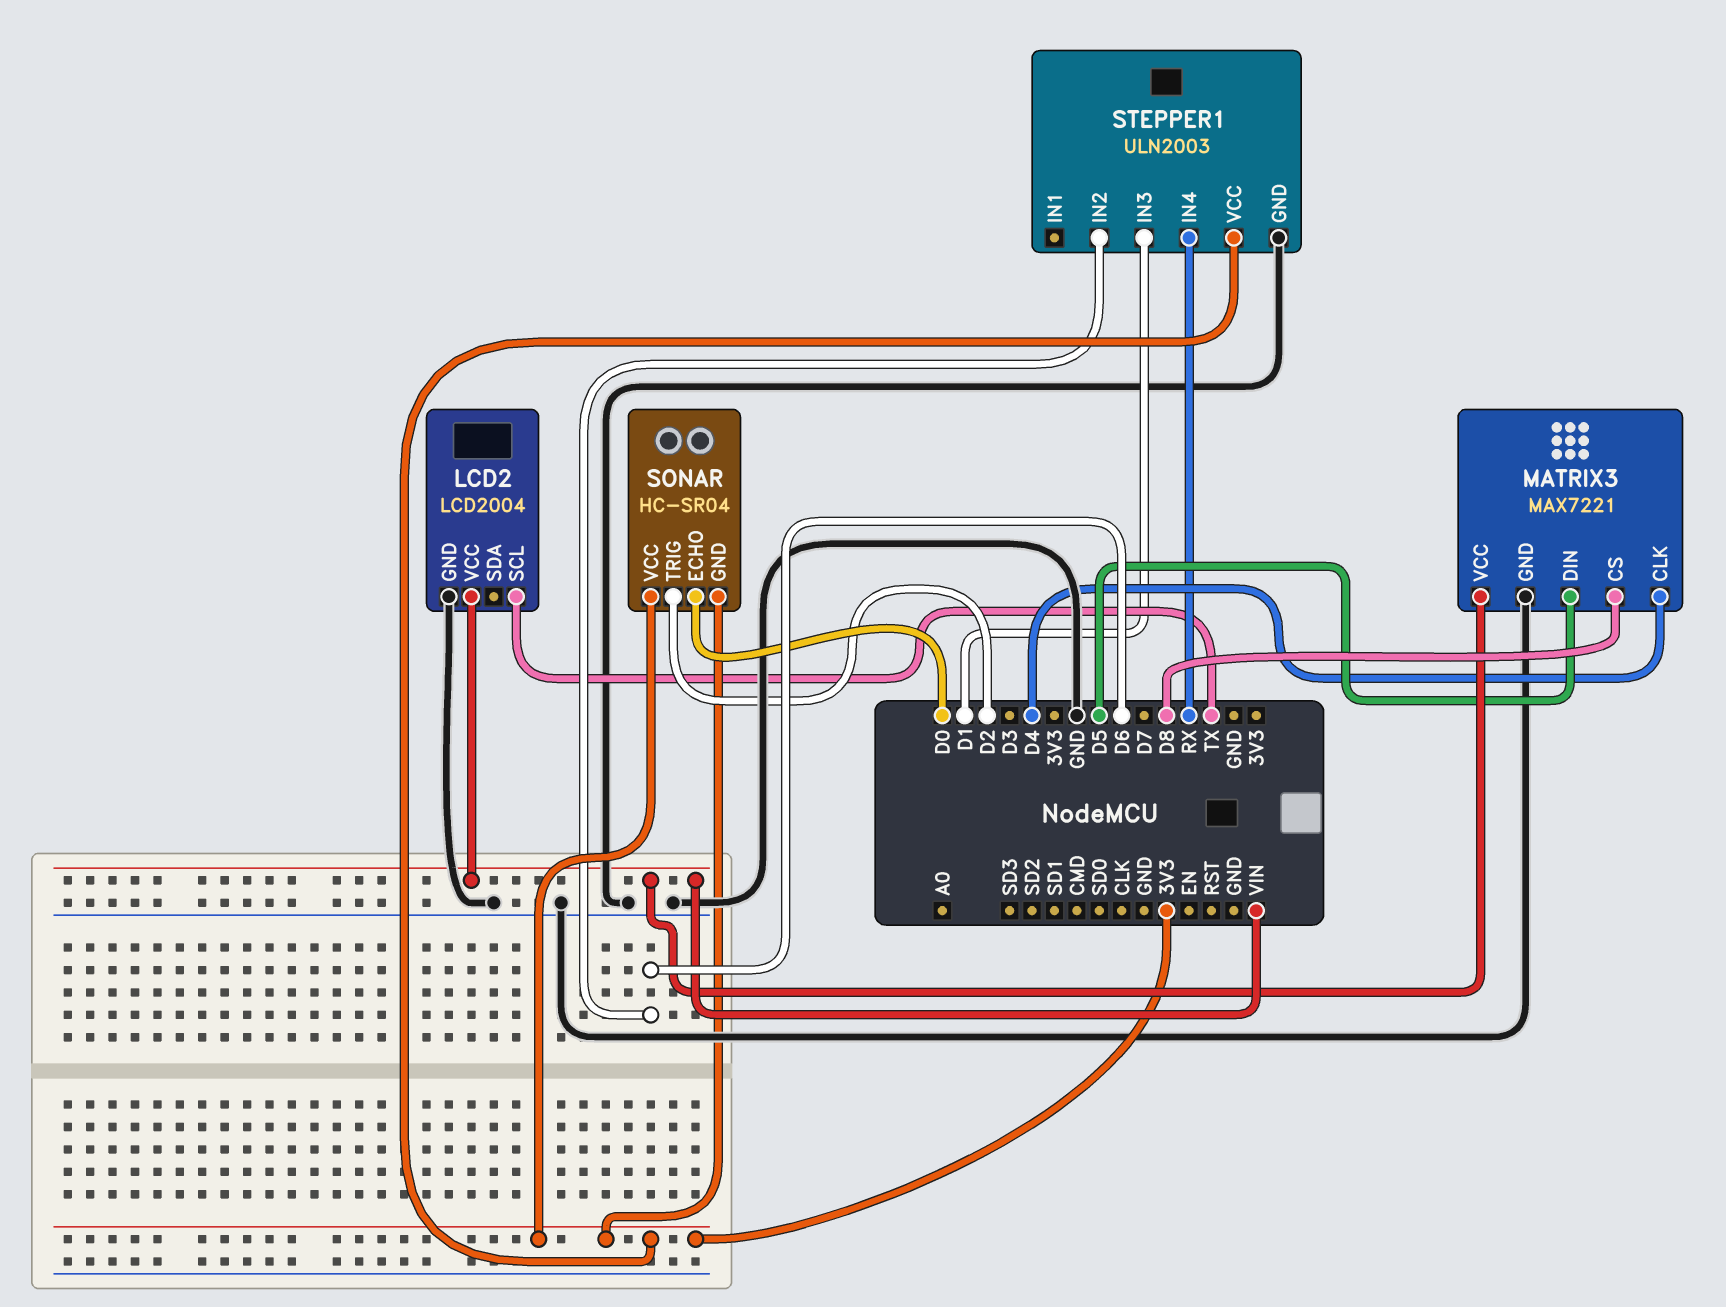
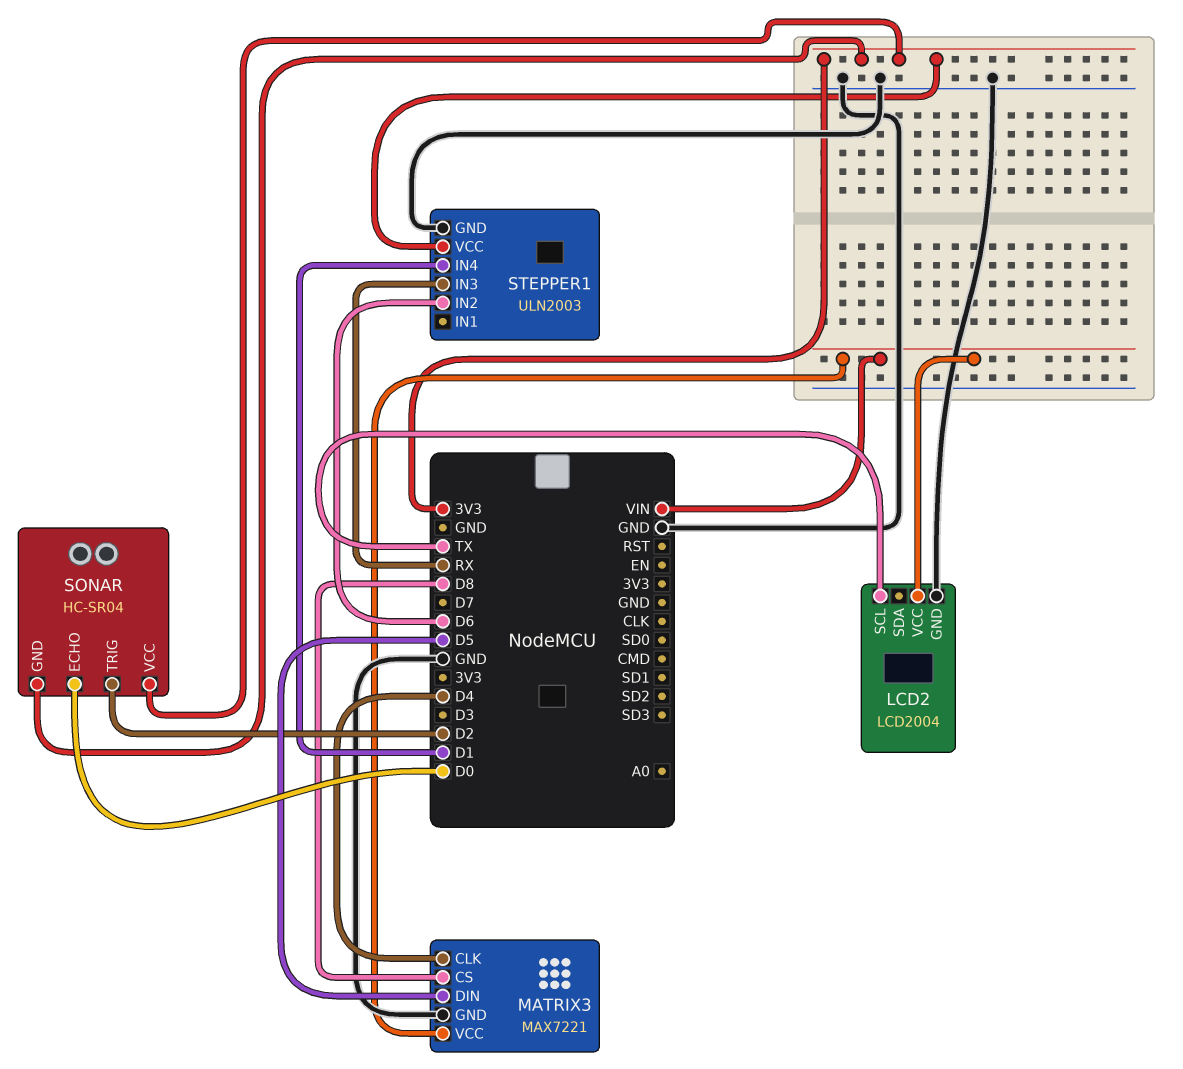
STEPPER1 pin IN3: D1 -> RX
STEPPER1 pin IN4: RX -> D1

